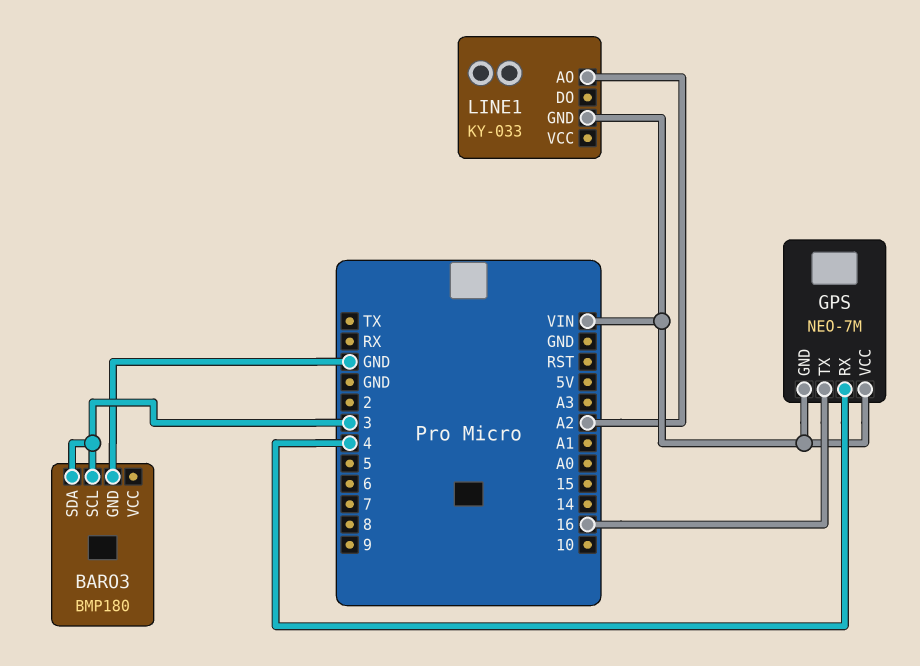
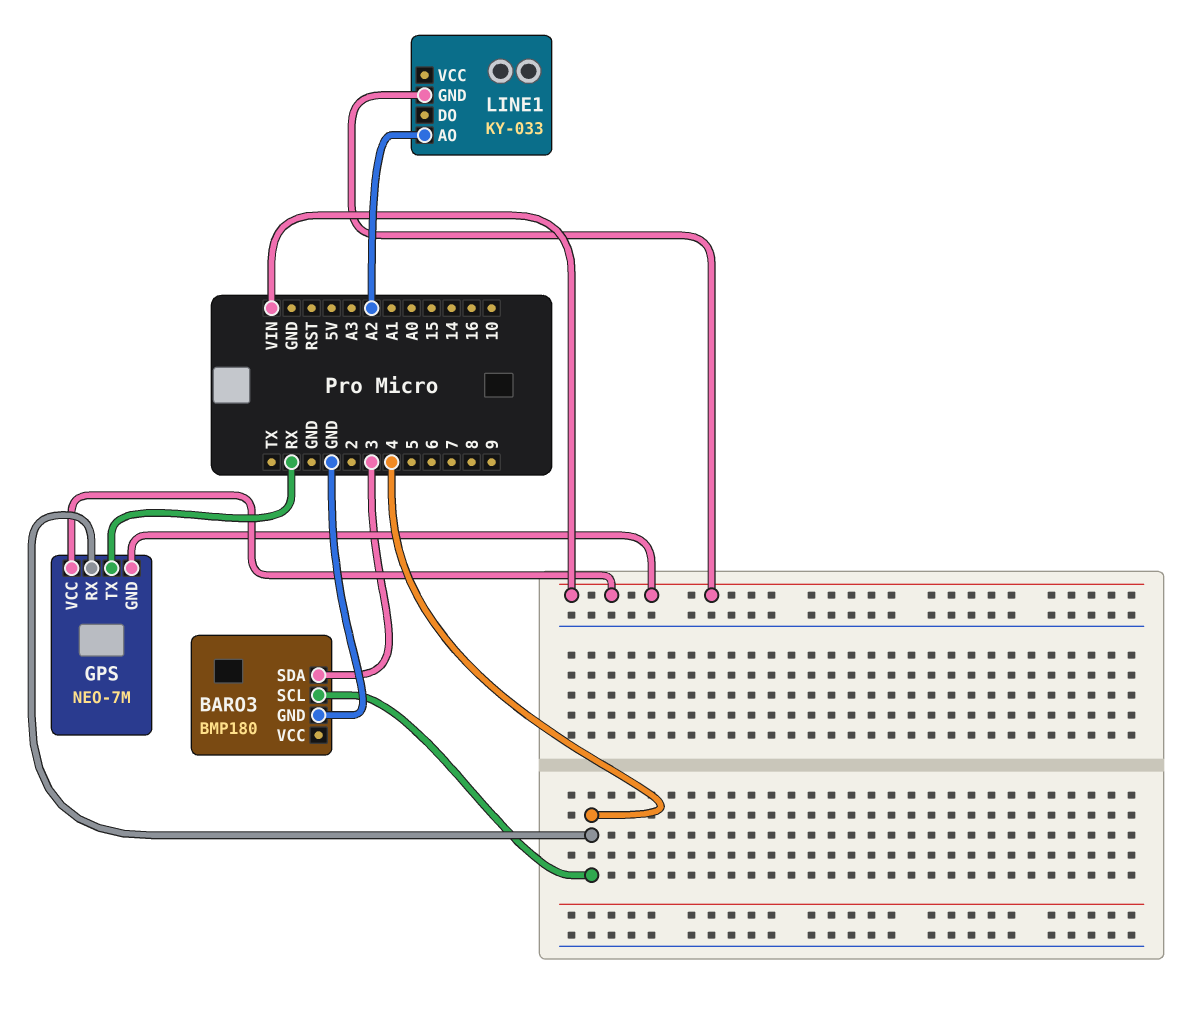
BARO3 pin SCL: 3 -> 4
GPS pin TX: 16 -> RX

